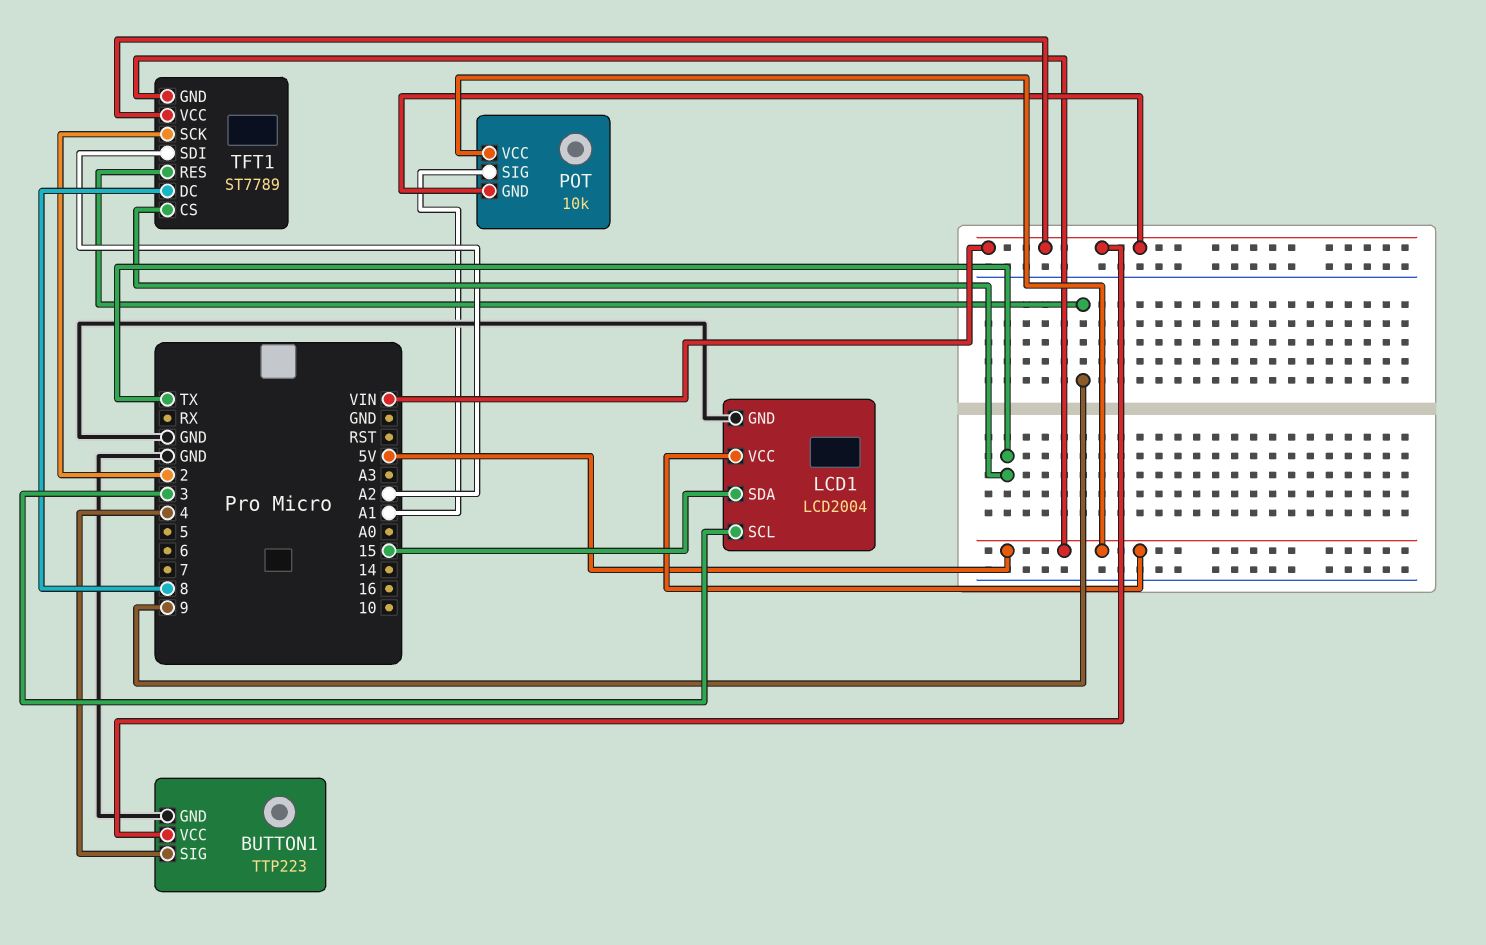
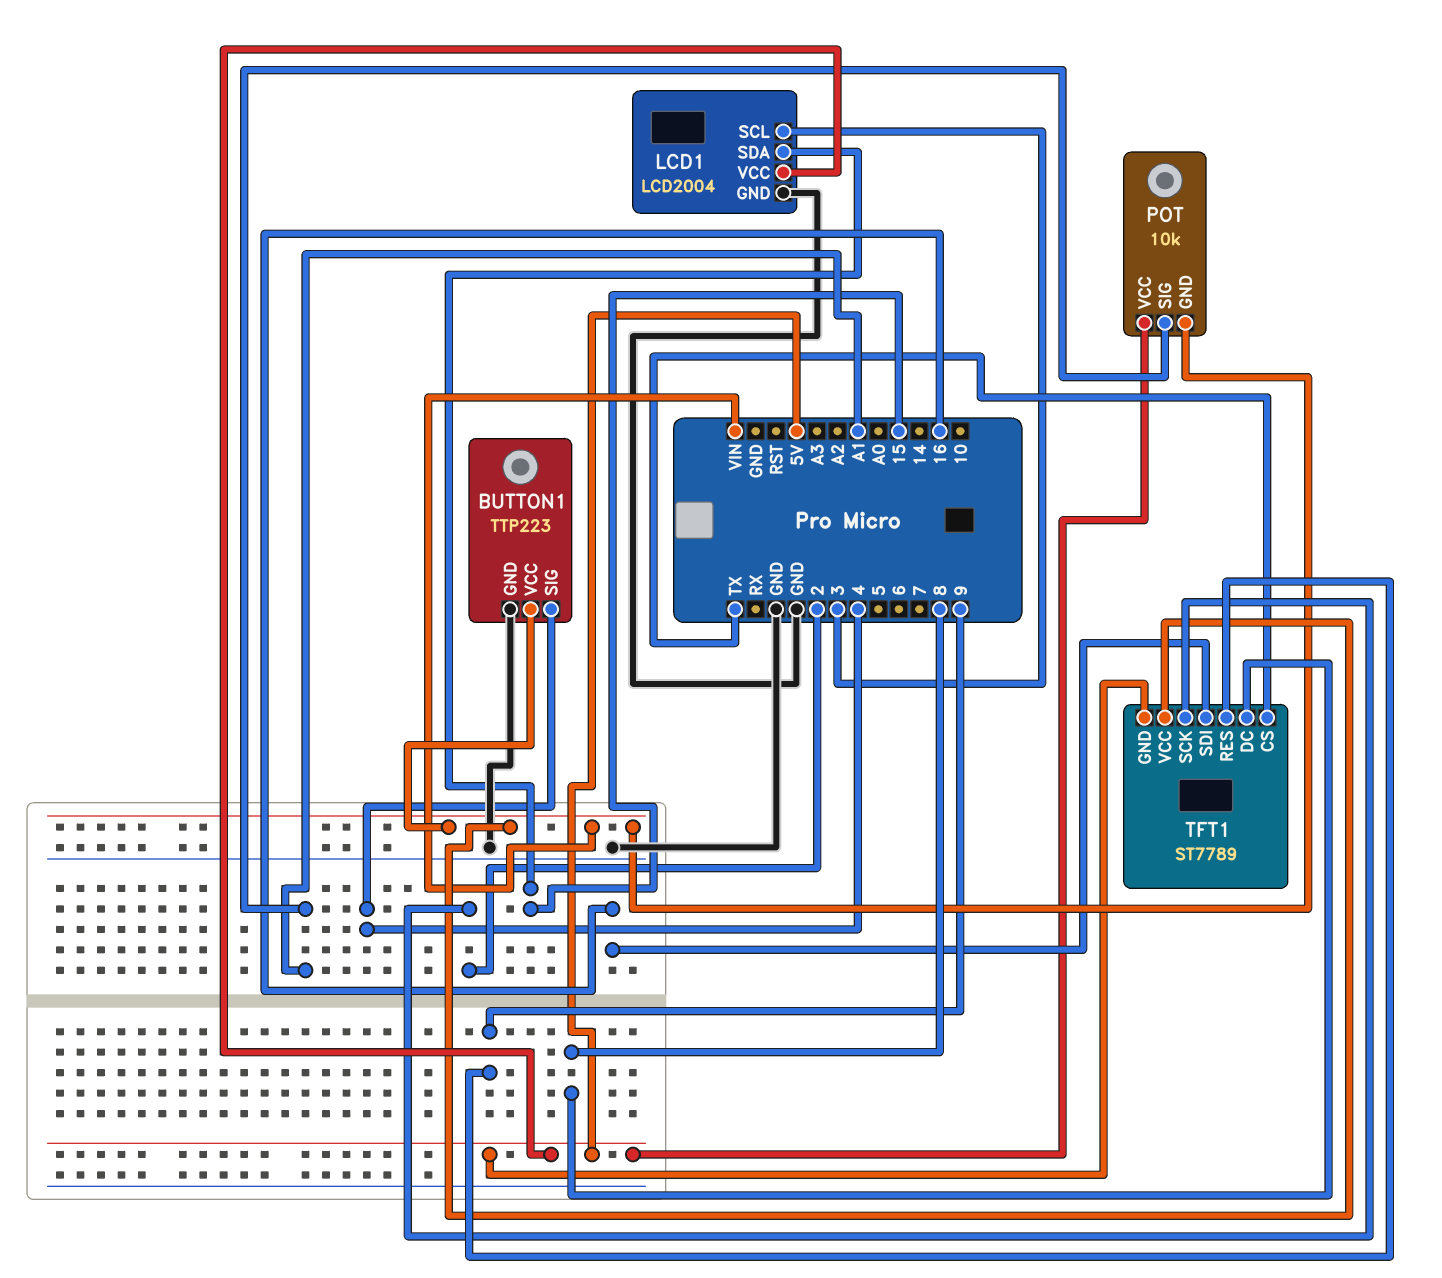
TFT1 pin SDI: A2 -> 16

